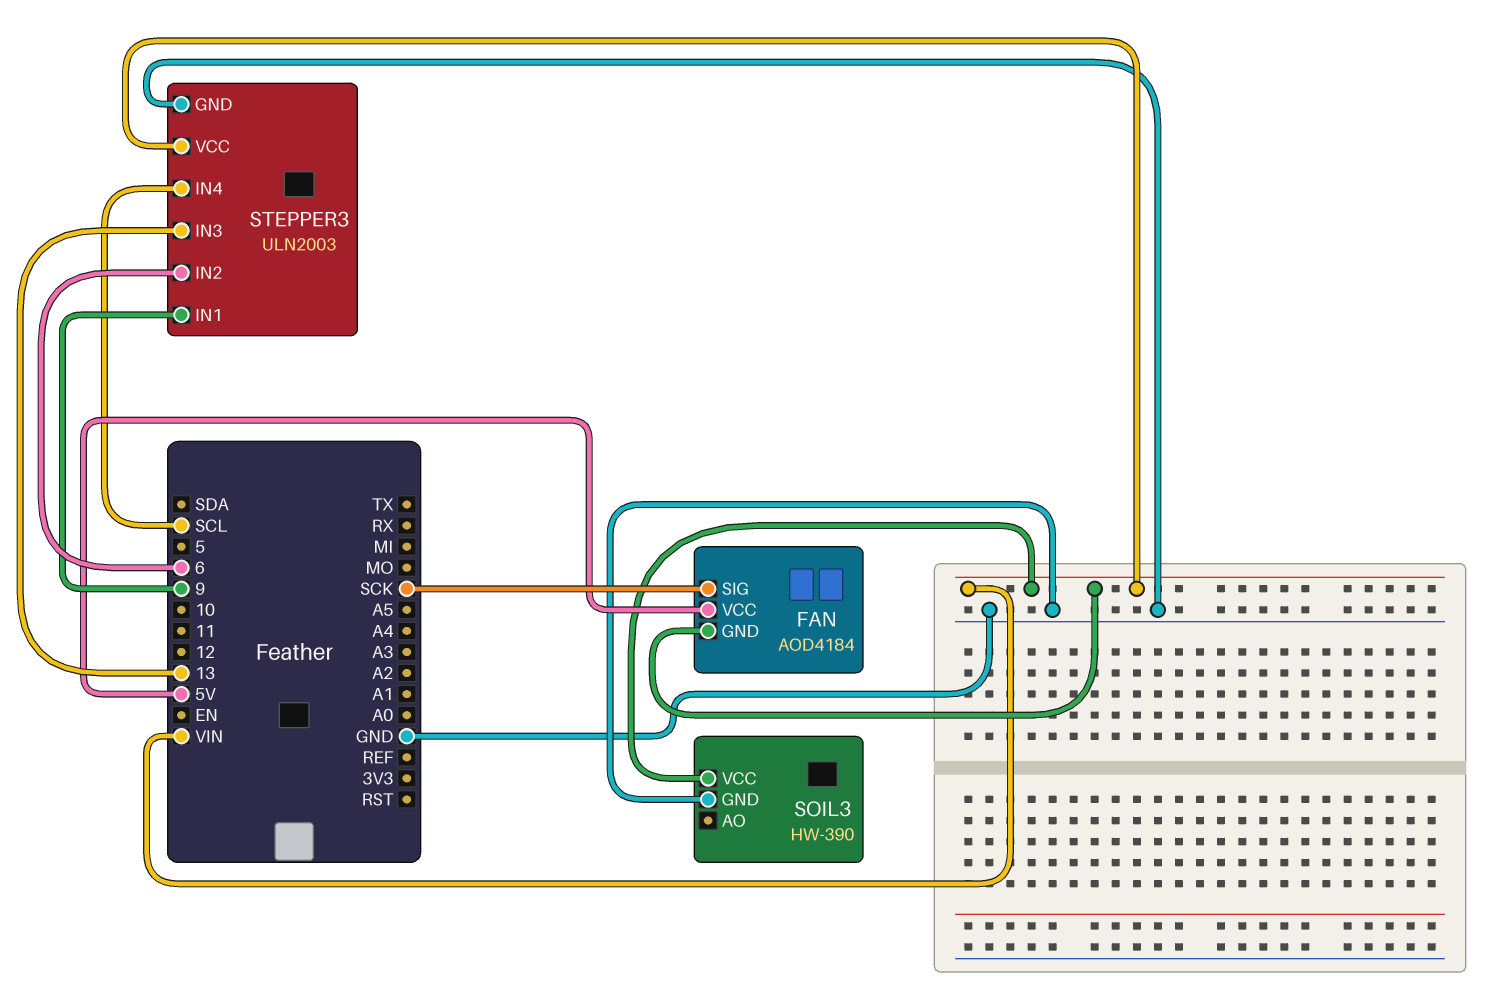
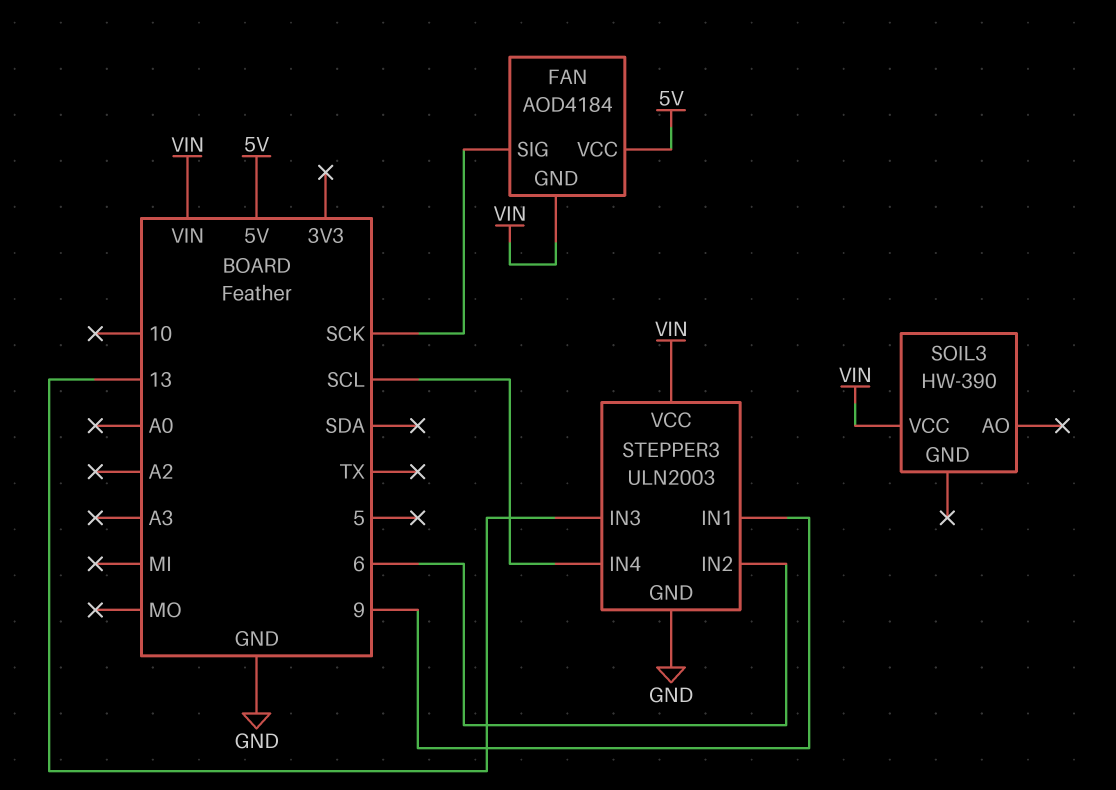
SOIL3 pin GND: GND -> none

